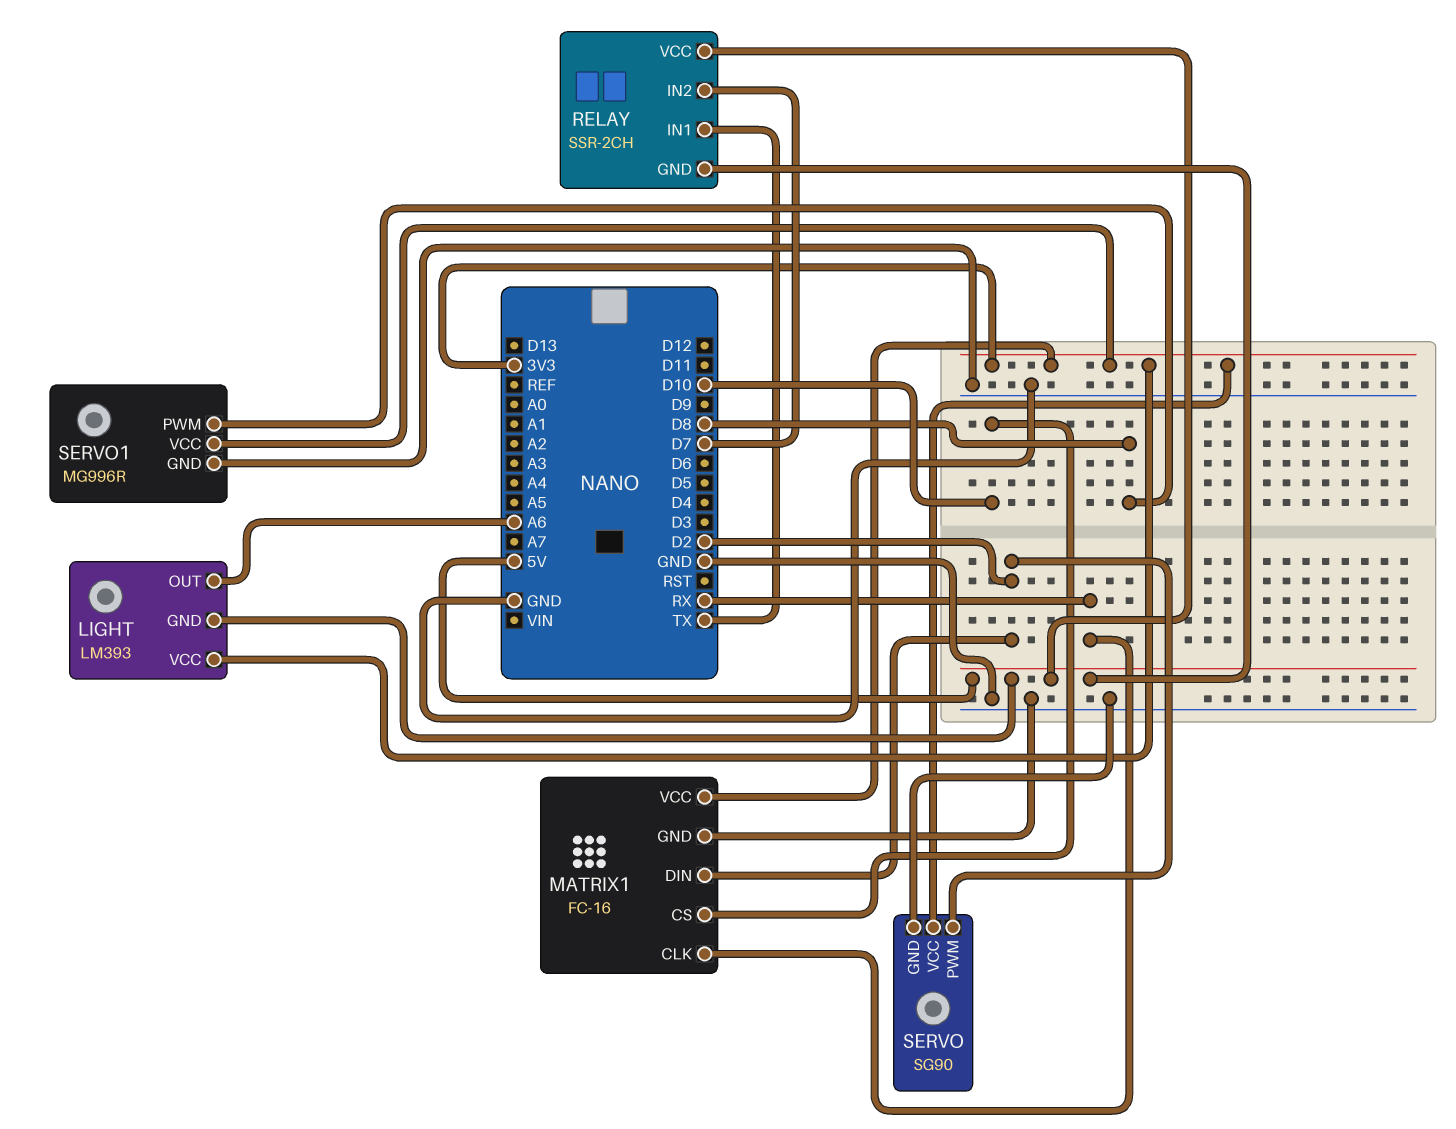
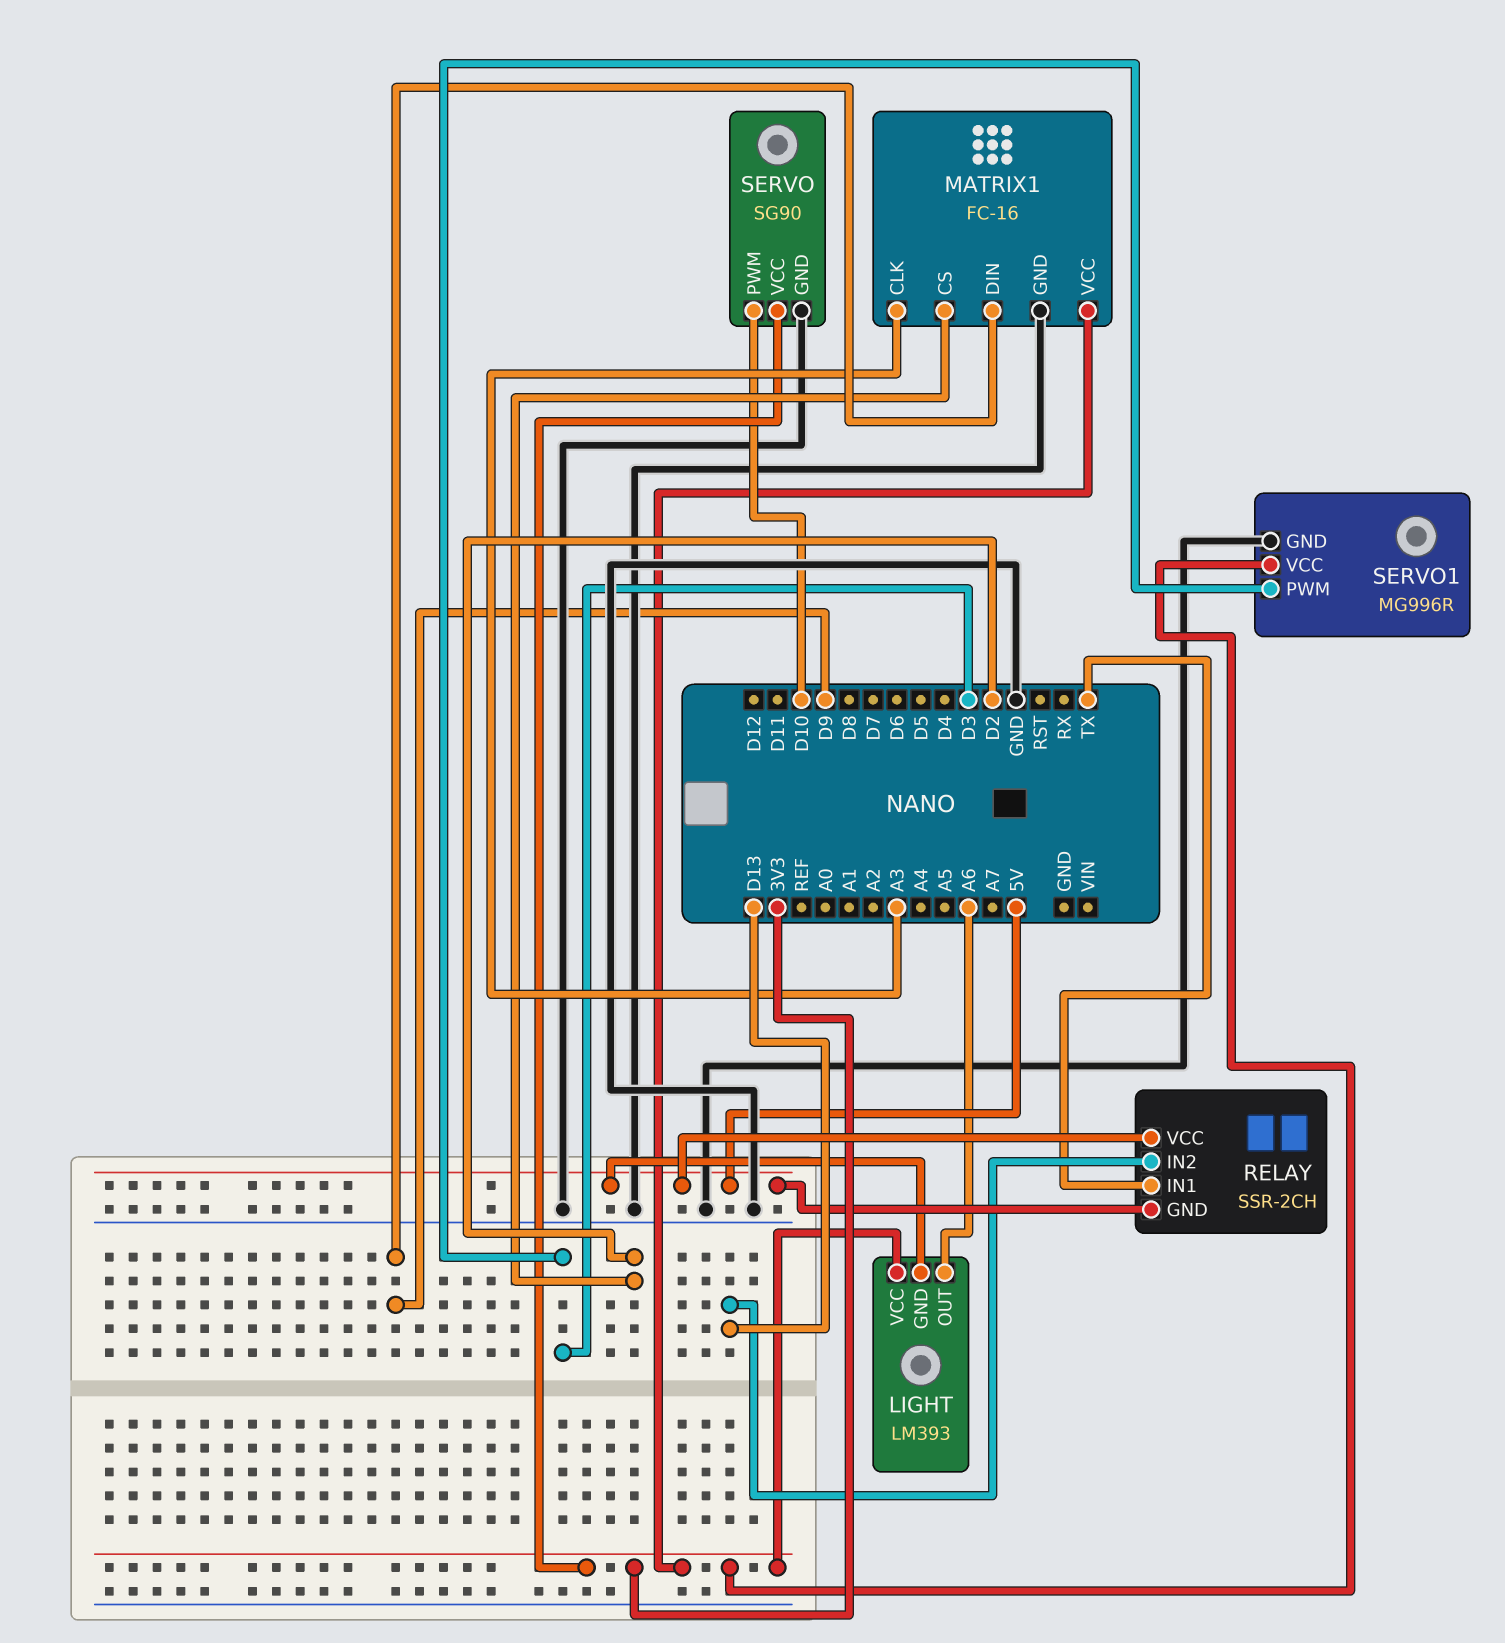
MATRIX1 pin CLK: RX -> A3
MATRIX1 pin CS: D10 -> D2
MATRIX1 pin DIN: D2 -> D9
RELAY pin IN2: D7 -> D13
SERVO pin PWM: D2 -> D10
SERVO1 pin PWM: D8 -> D3

